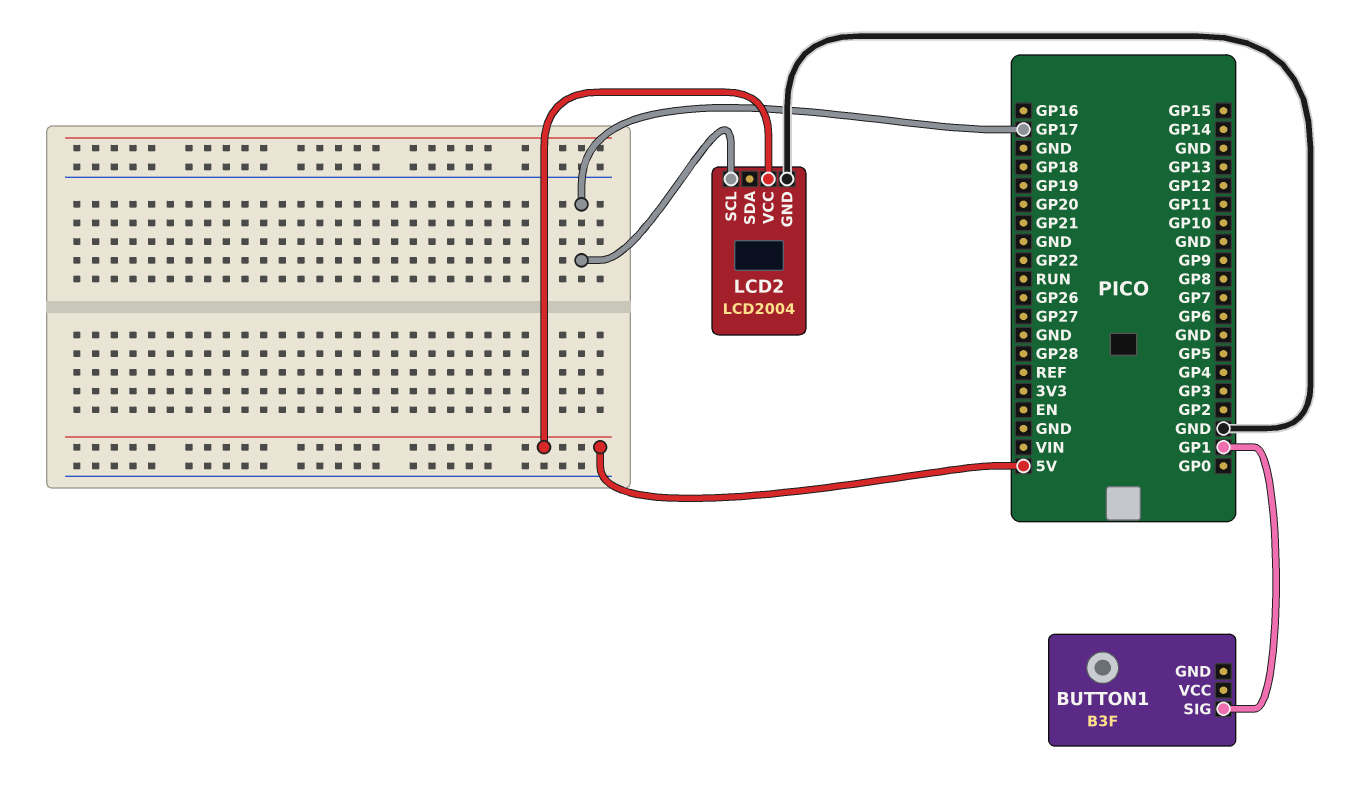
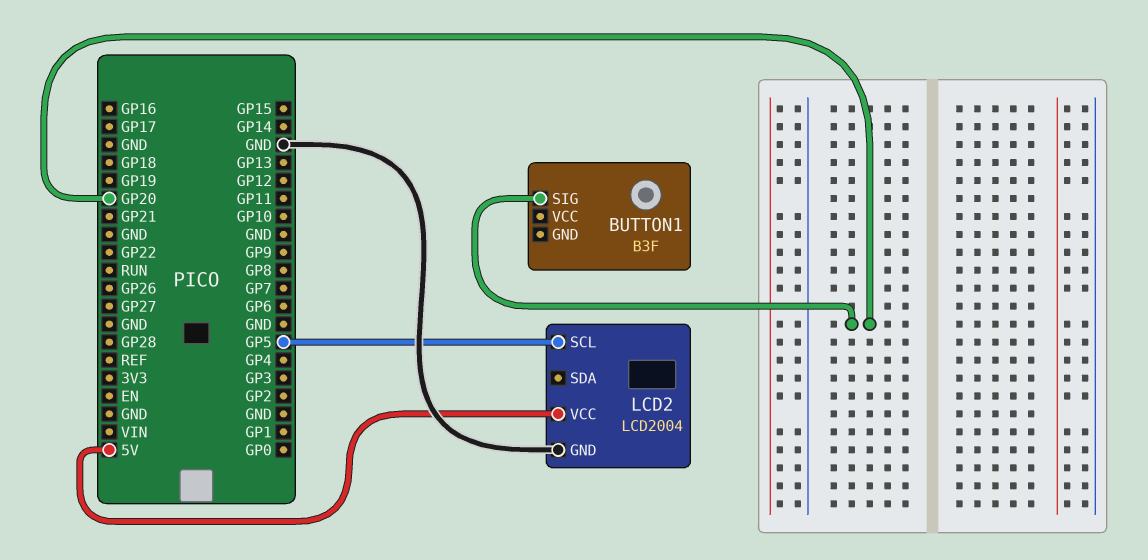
BUTTON1 pin SIG: GP1 -> GP20
LCD2 pin SCL: GP17 -> GP5

